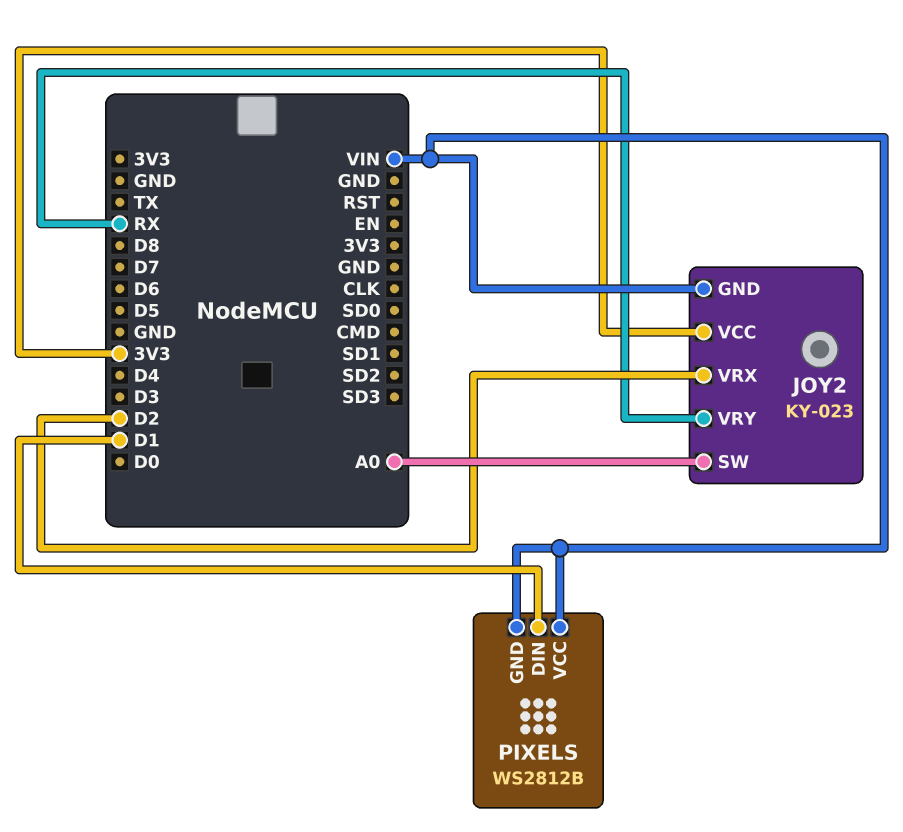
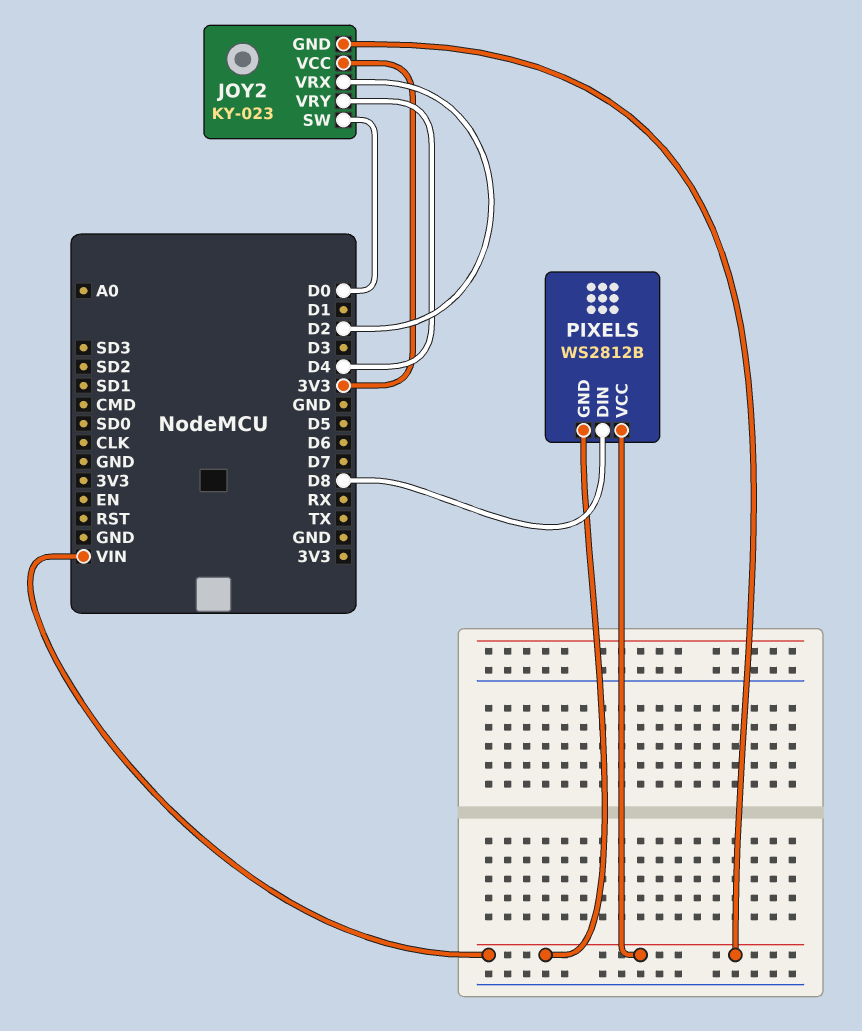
JOY2 pin SW: A0 -> D0
JOY2 pin VRY: RX -> D4
PIXELS pin DIN: D1 -> D8

